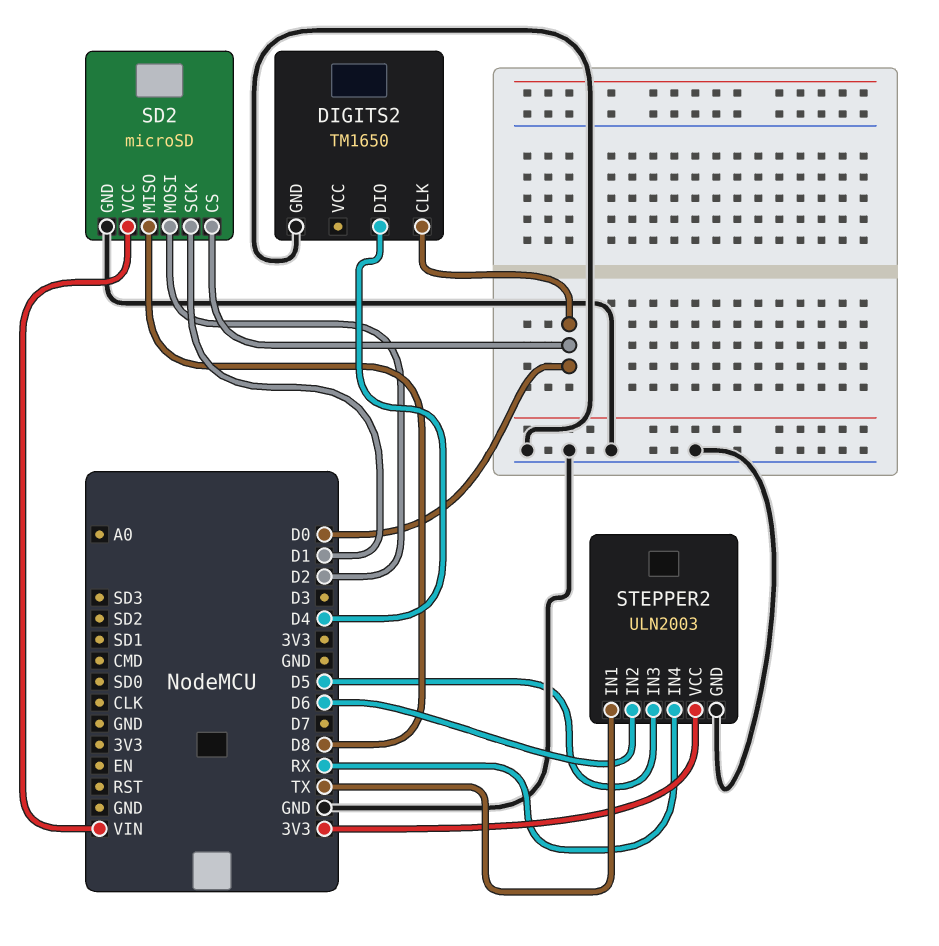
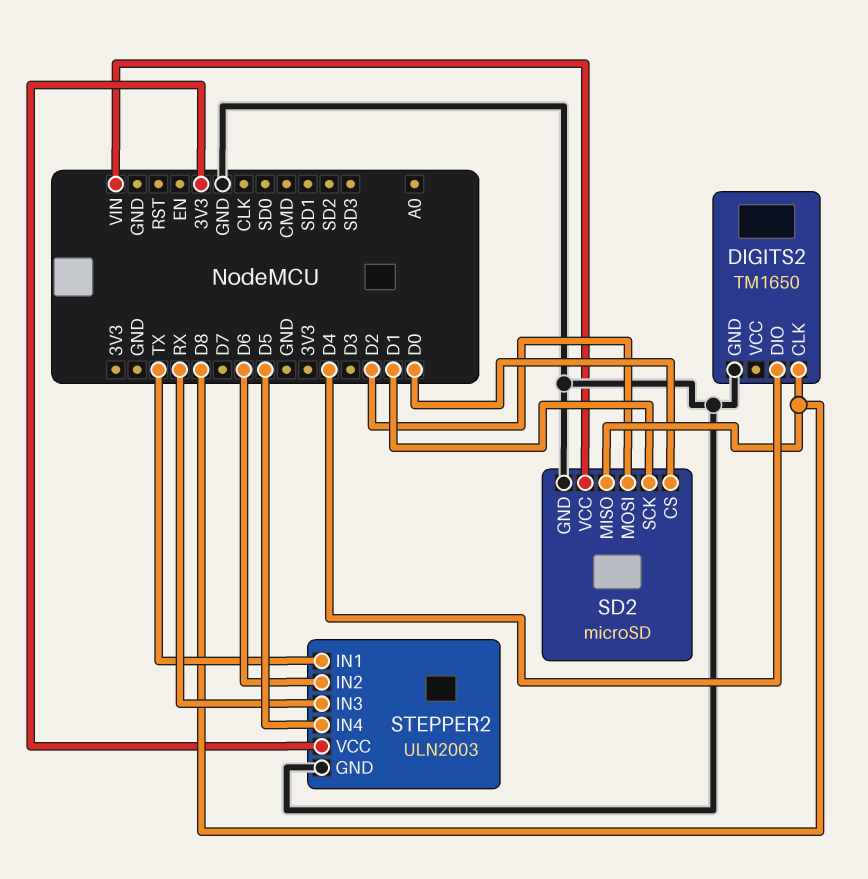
DIGITS2 pin CLK: D0 -> D8
STEPPER2 pin IN3: D5 -> RX
STEPPER2 pin IN4: RX -> D5

